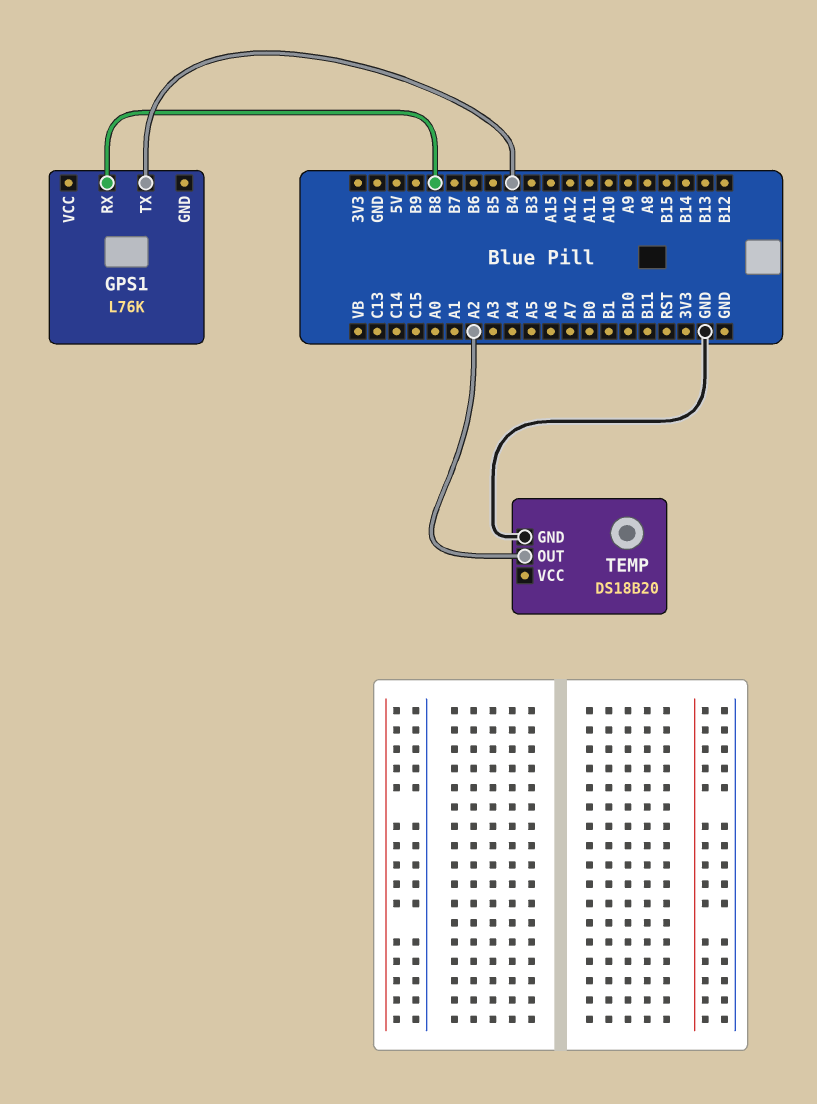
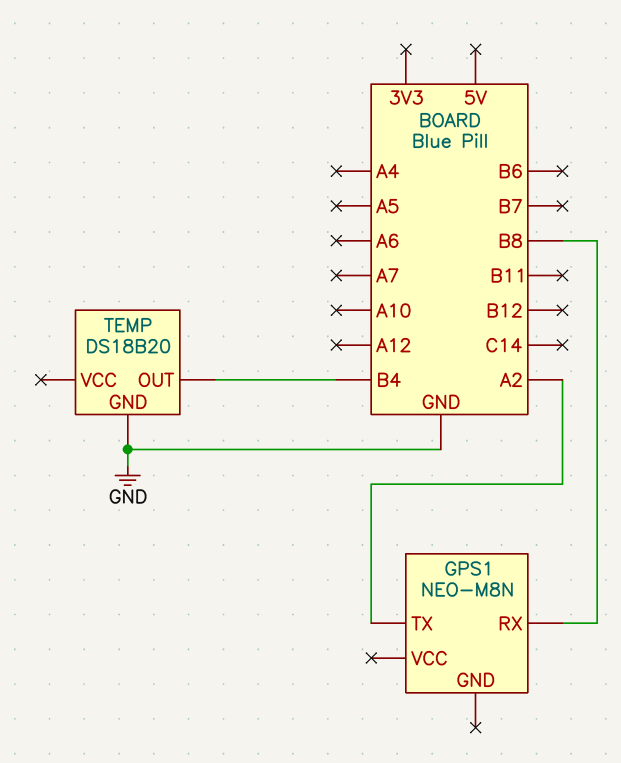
GPS1: L76K -> NEO-M8N
GPS1 pin TX: B4 -> A2
TEMP pin OUT: A2 -> B4

